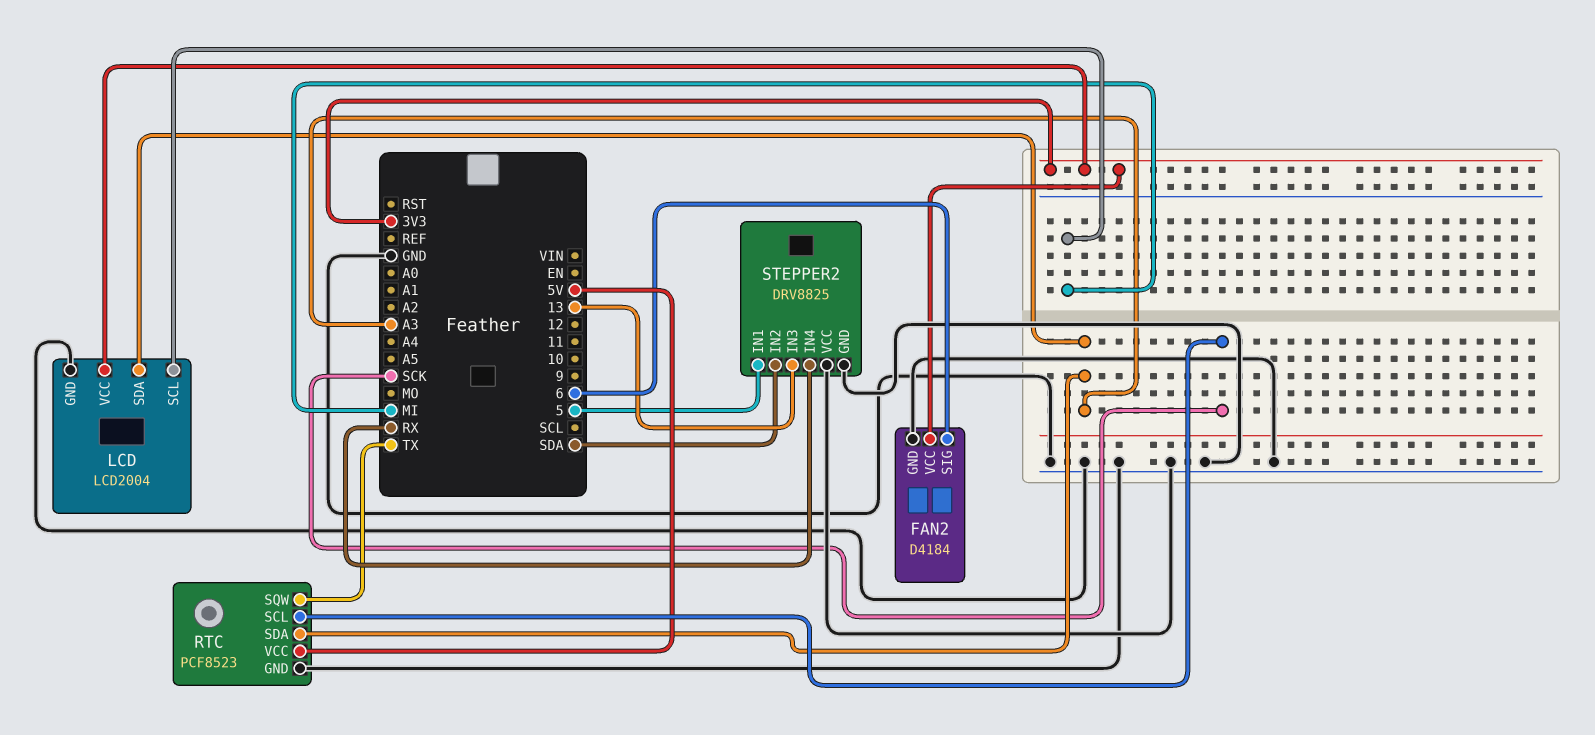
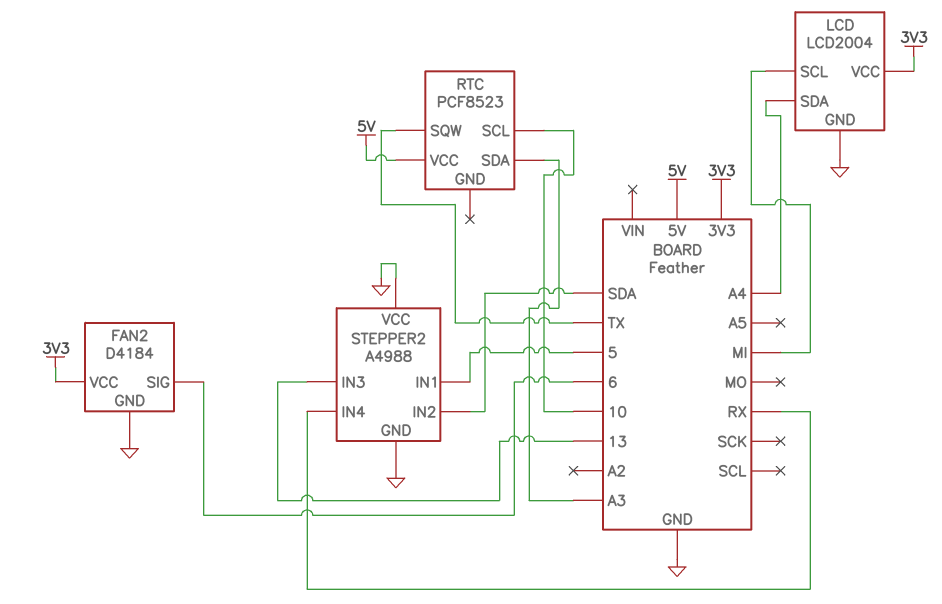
LCD pin SDA: A3 -> A4
RTC pin GND: GND -> none
RTC pin SCL: SCK -> 10
STEPPER2: DRV8825 -> A4988

